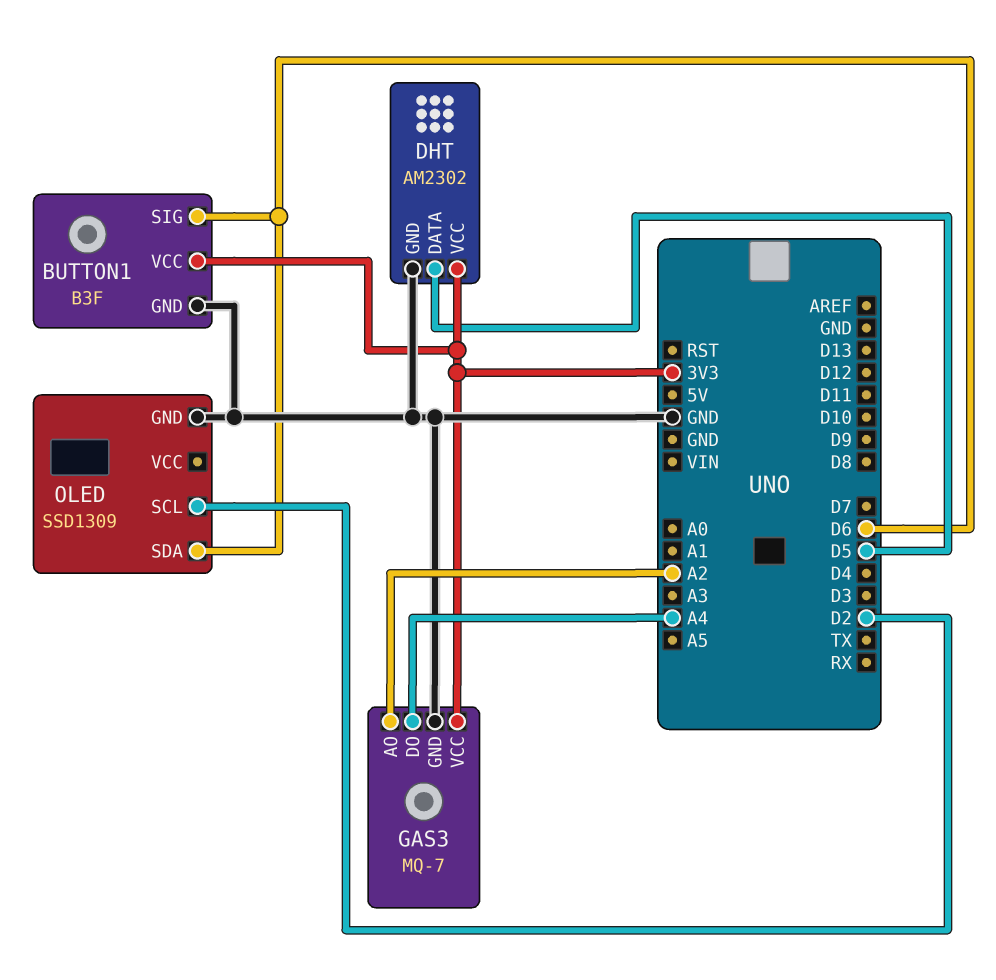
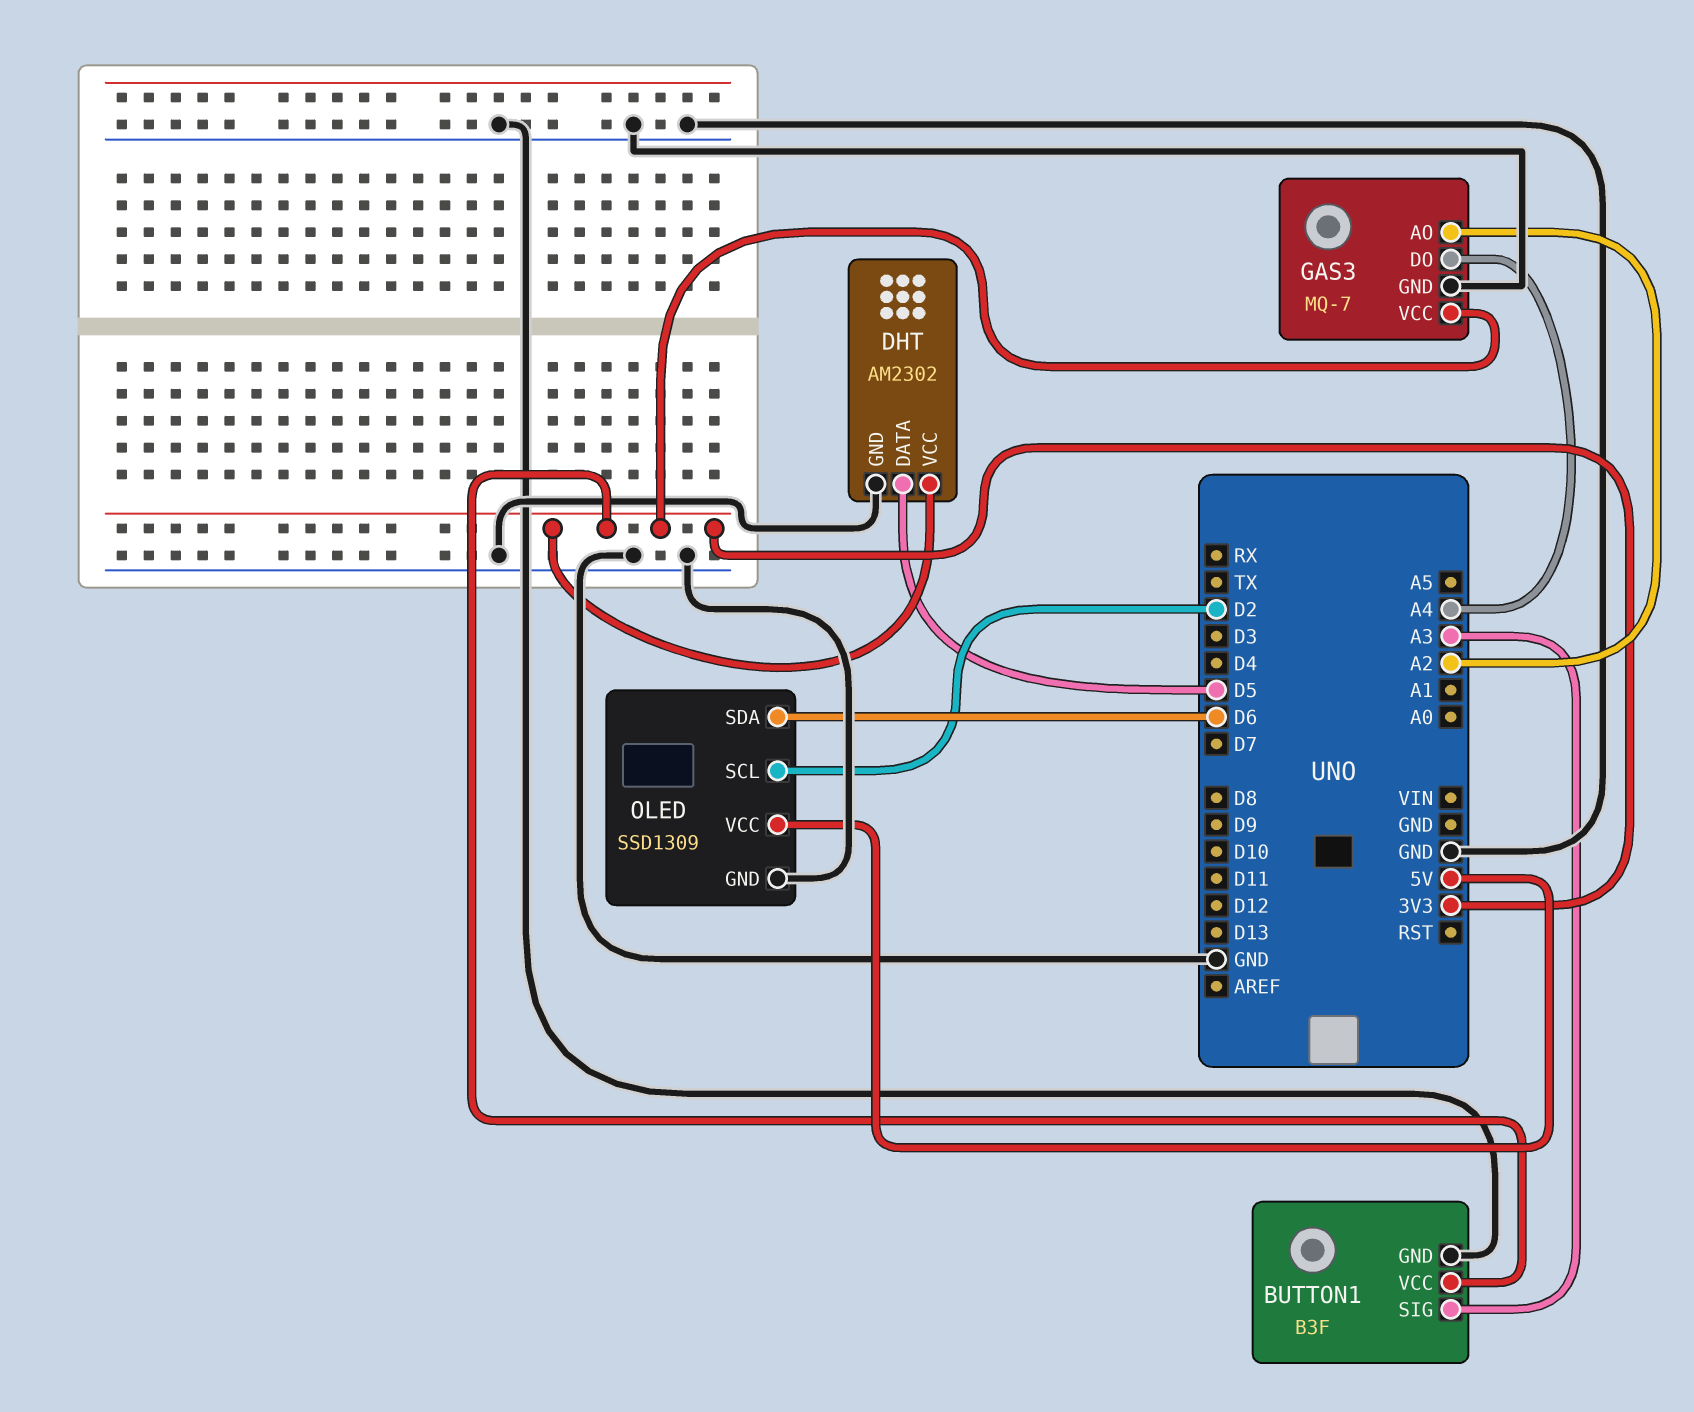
BUTTON1 pin SIG: D6 -> A3
OLED pin VCC: none -> 5V

